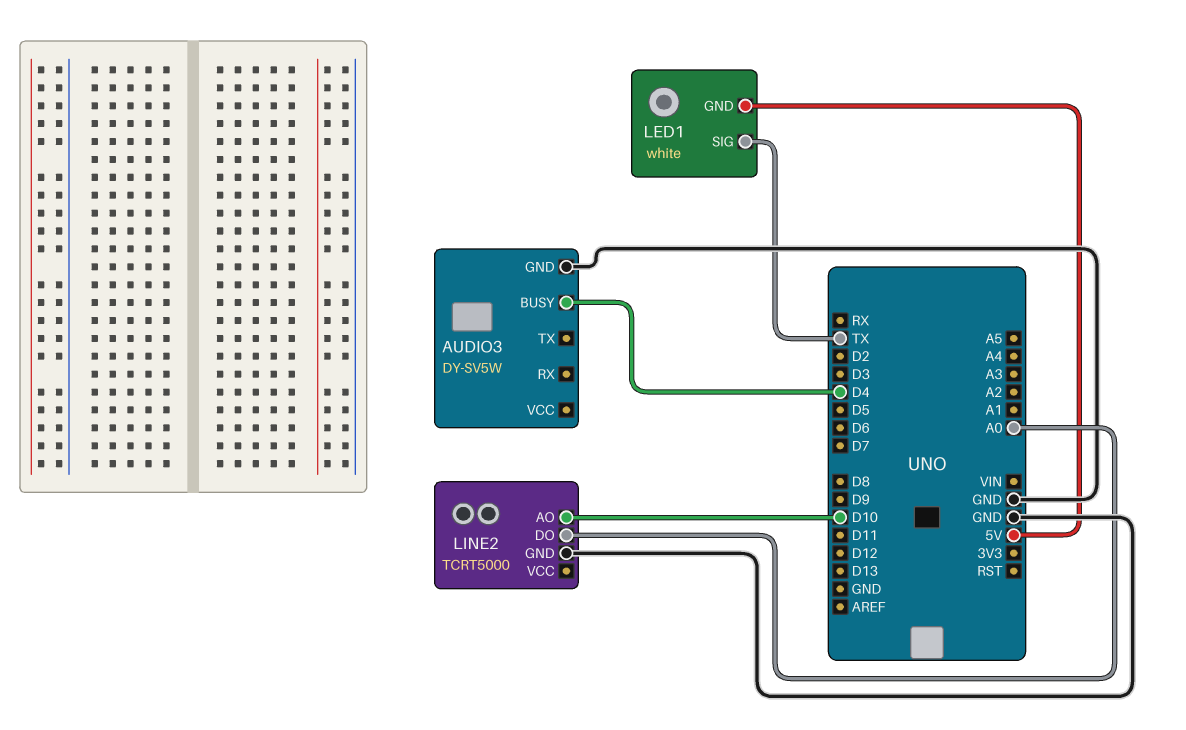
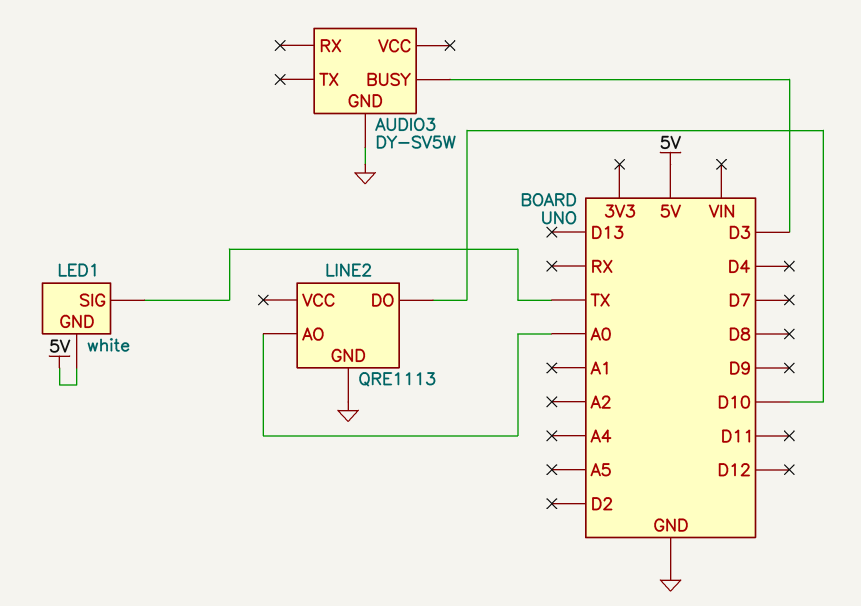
AUDIO3 pin BUSY: D4 -> D3
LINE2: TCRT5000 -> QRE1113
LINE2 pin AO: D10 -> A0
LINE2 pin DO: A0 -> D10

